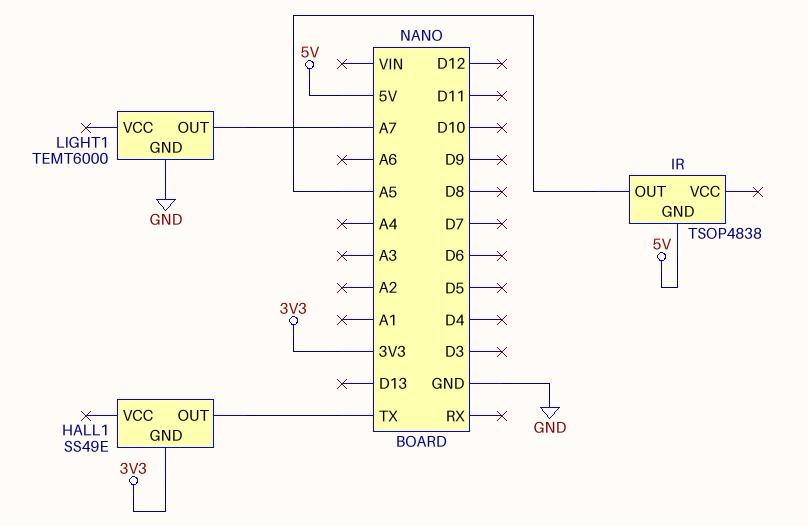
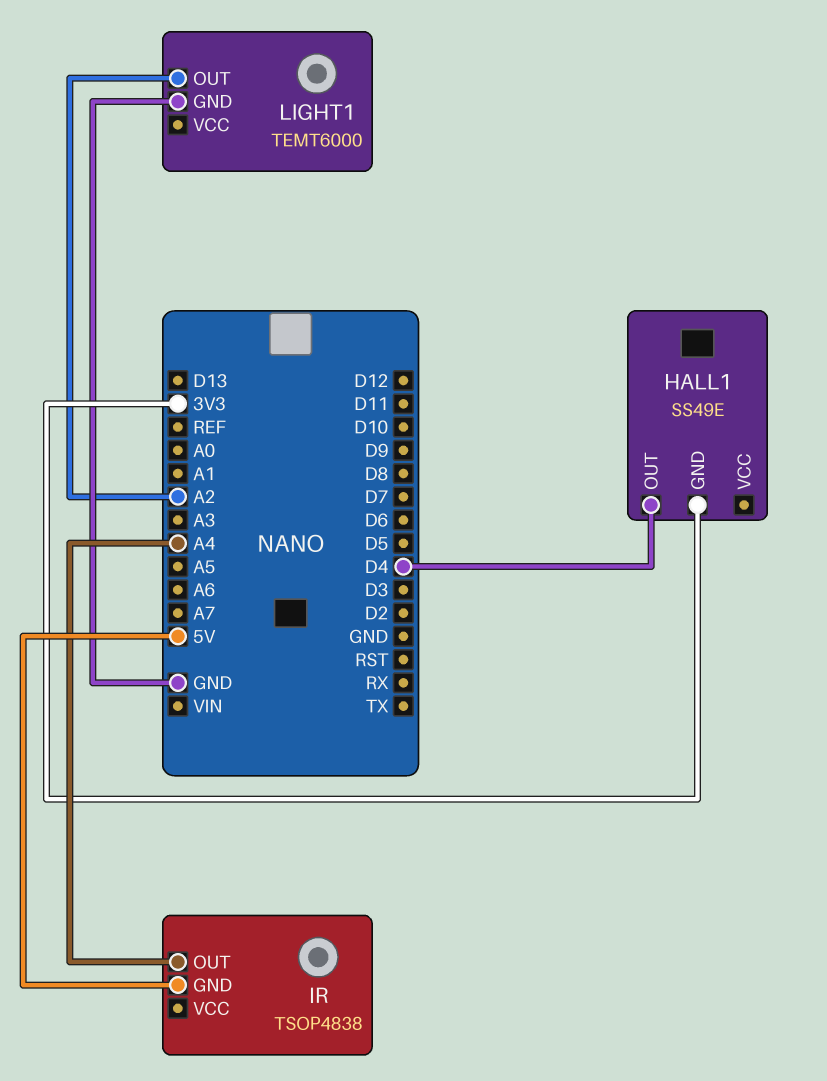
HALL1 pin OUT: TX -> D4
IR pin OUT: A5 -> A4
LIGHT1 pin OUT: A7 -> A2

